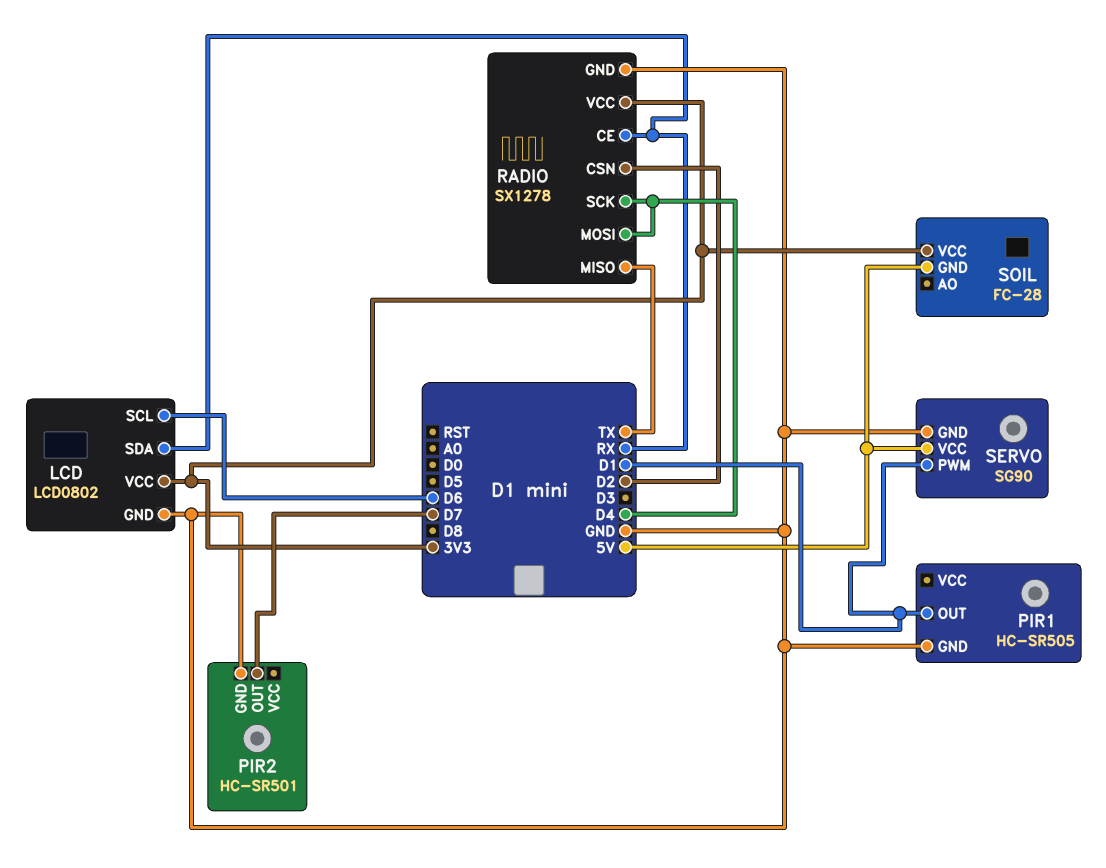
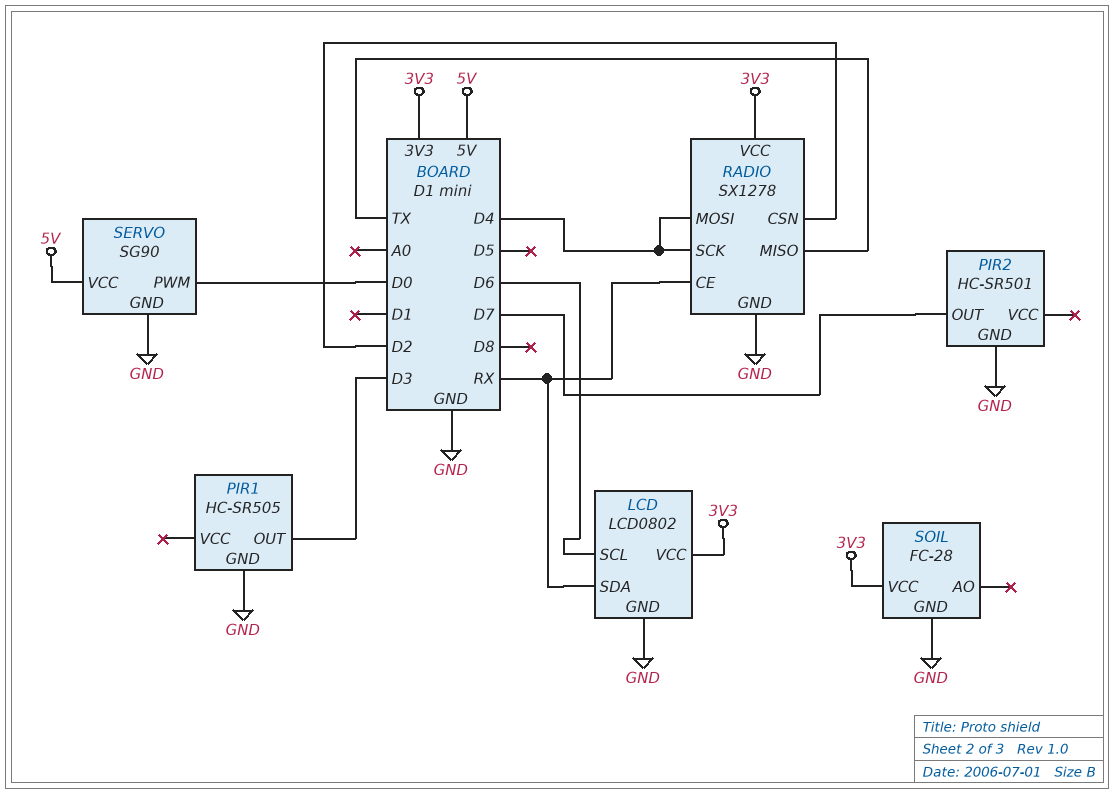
PIR1 pin OUT: D1 -> D3
SERVO pin PWM: D1 -> D0
SOIL pin GND: 5V -> GND

